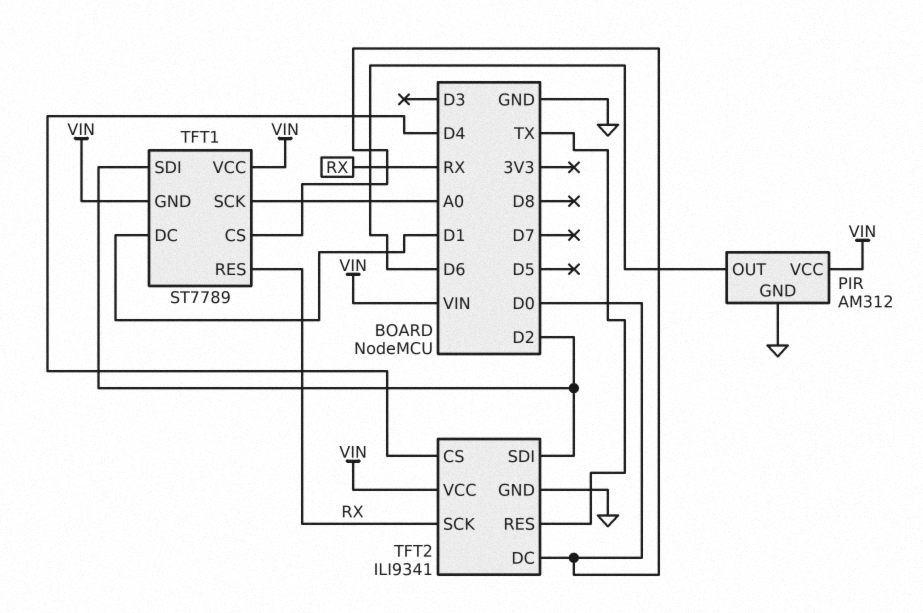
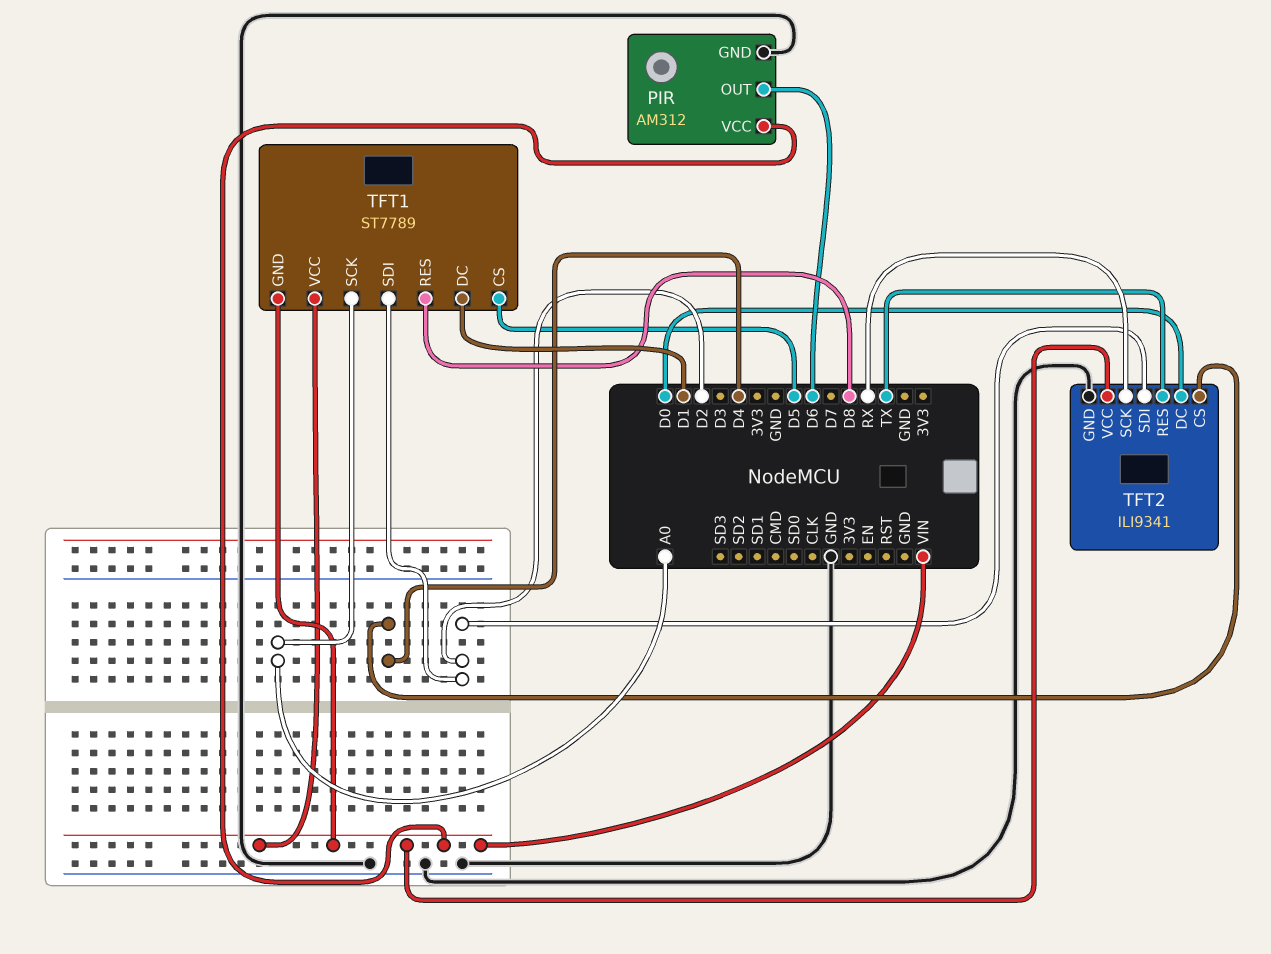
TFT1 pin CS: D0 -> D5
TFT1 pin RES: RX -> D8

